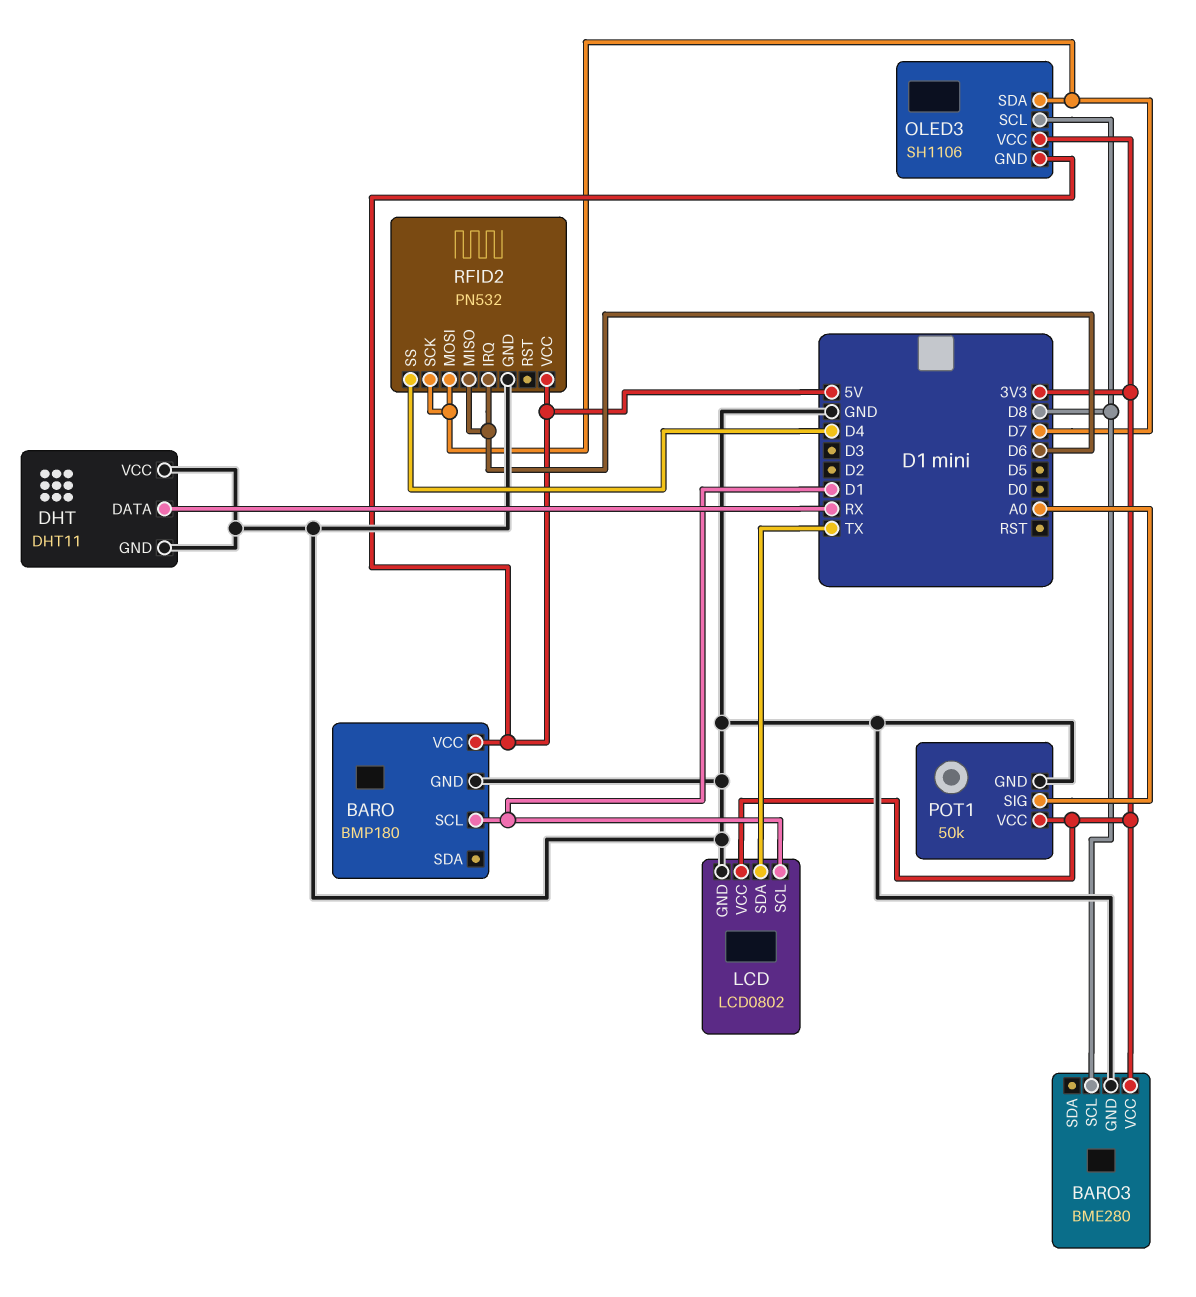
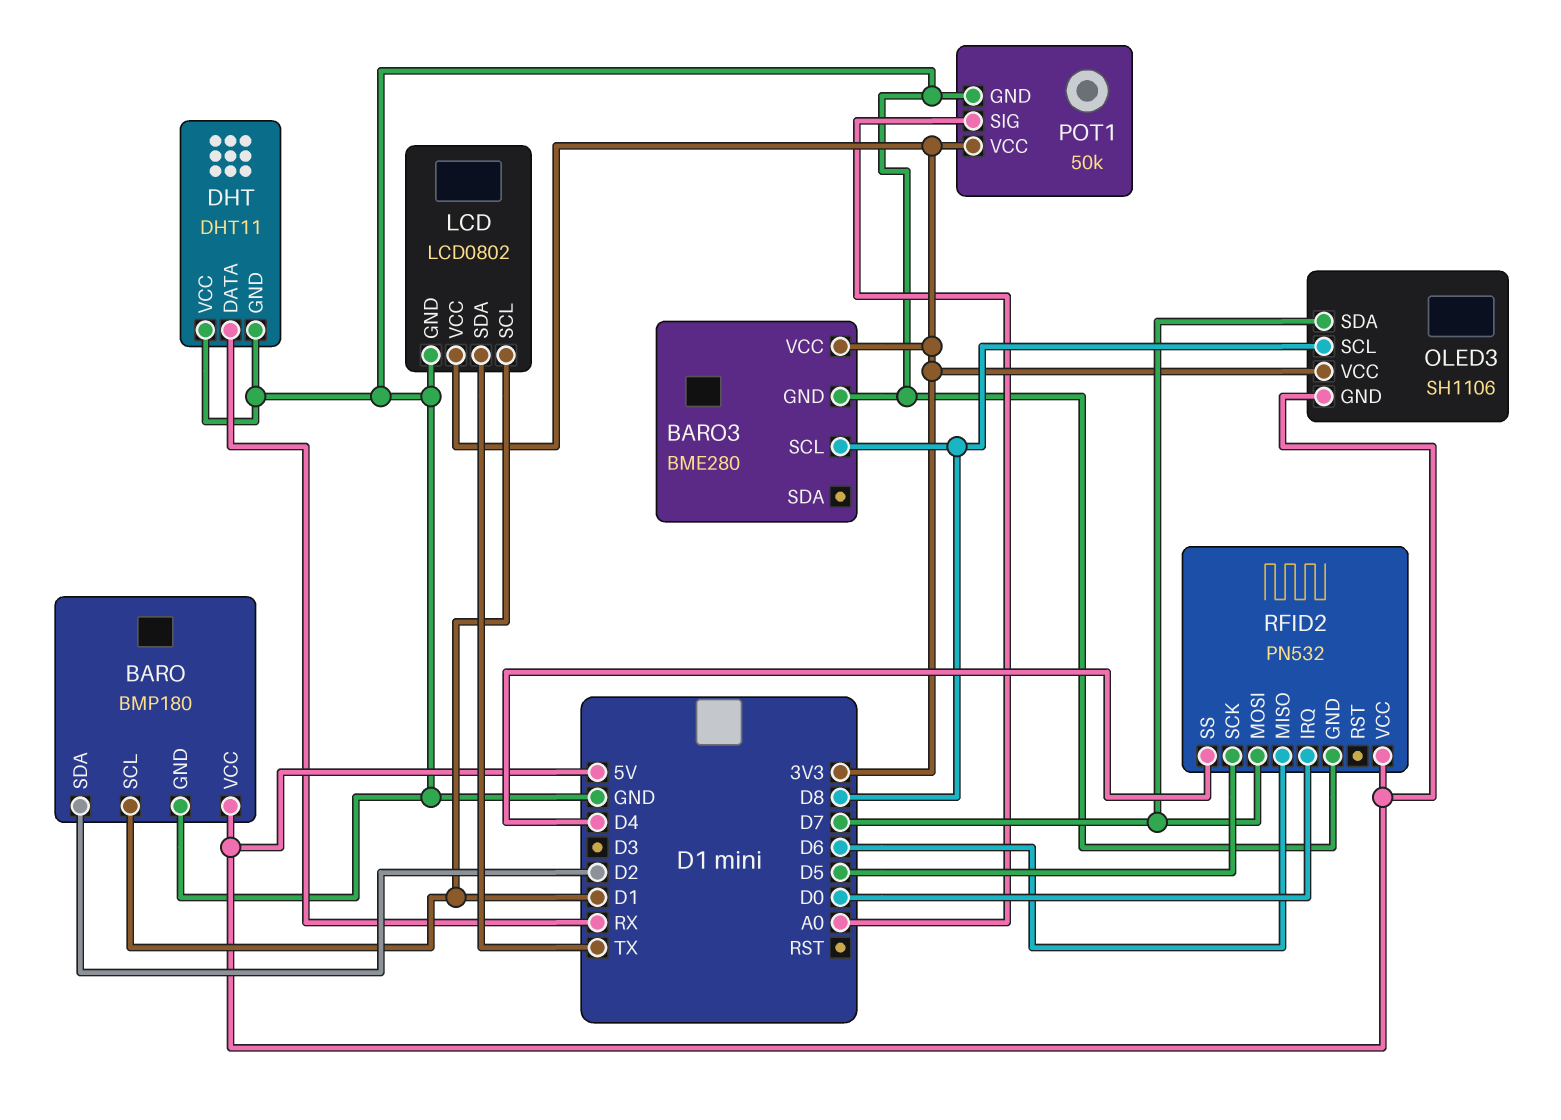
BARO pin SDA: none -> D2
RFID2 pin IRQ: D6 -> D0
RFID2 pin SCK: D7 -> D5

